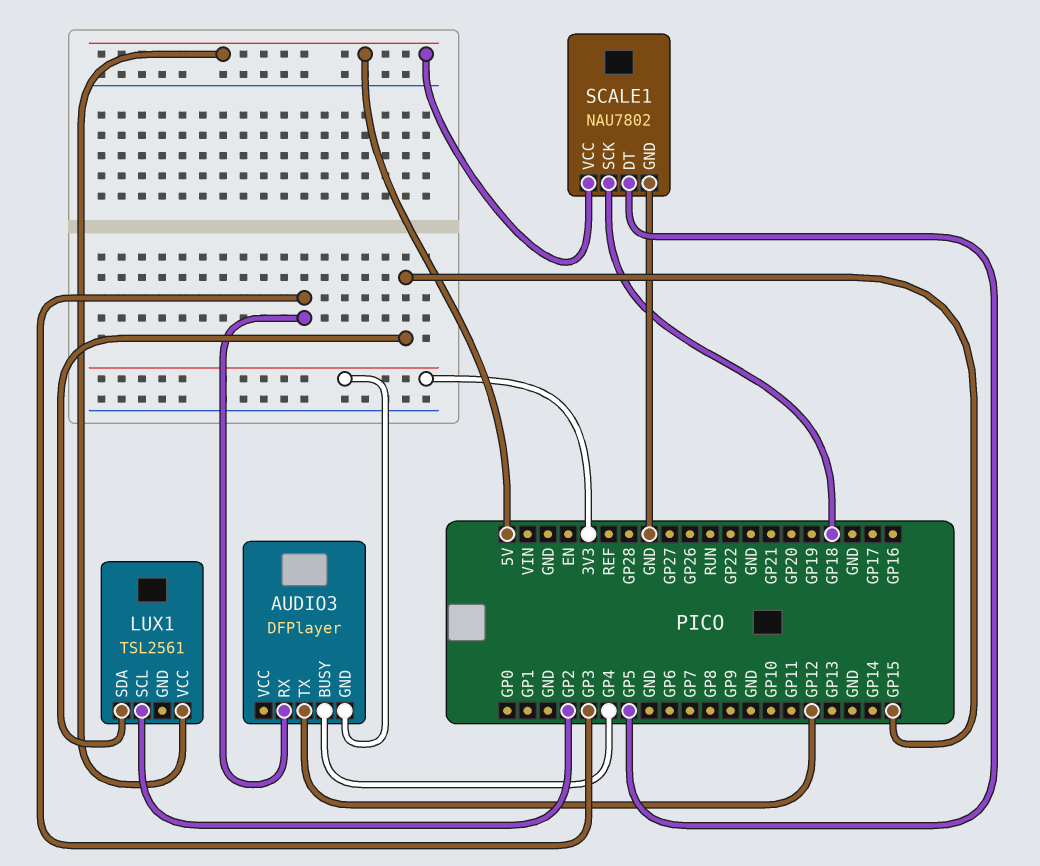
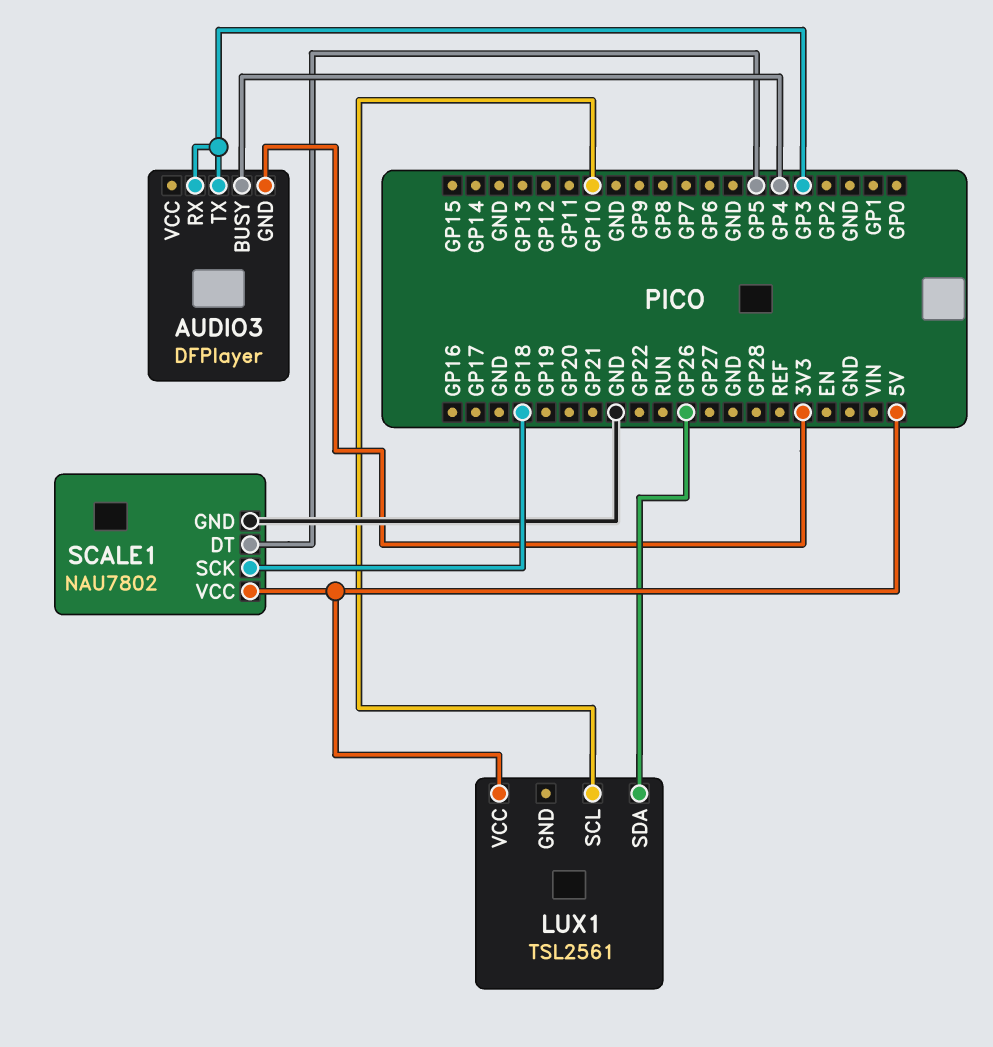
AUDIO3 pin TX: GP12 -> GP3
LUX1 pin SCL: GP2 -> GP10
LUX1 pin SDA: GP15 -> GP26

